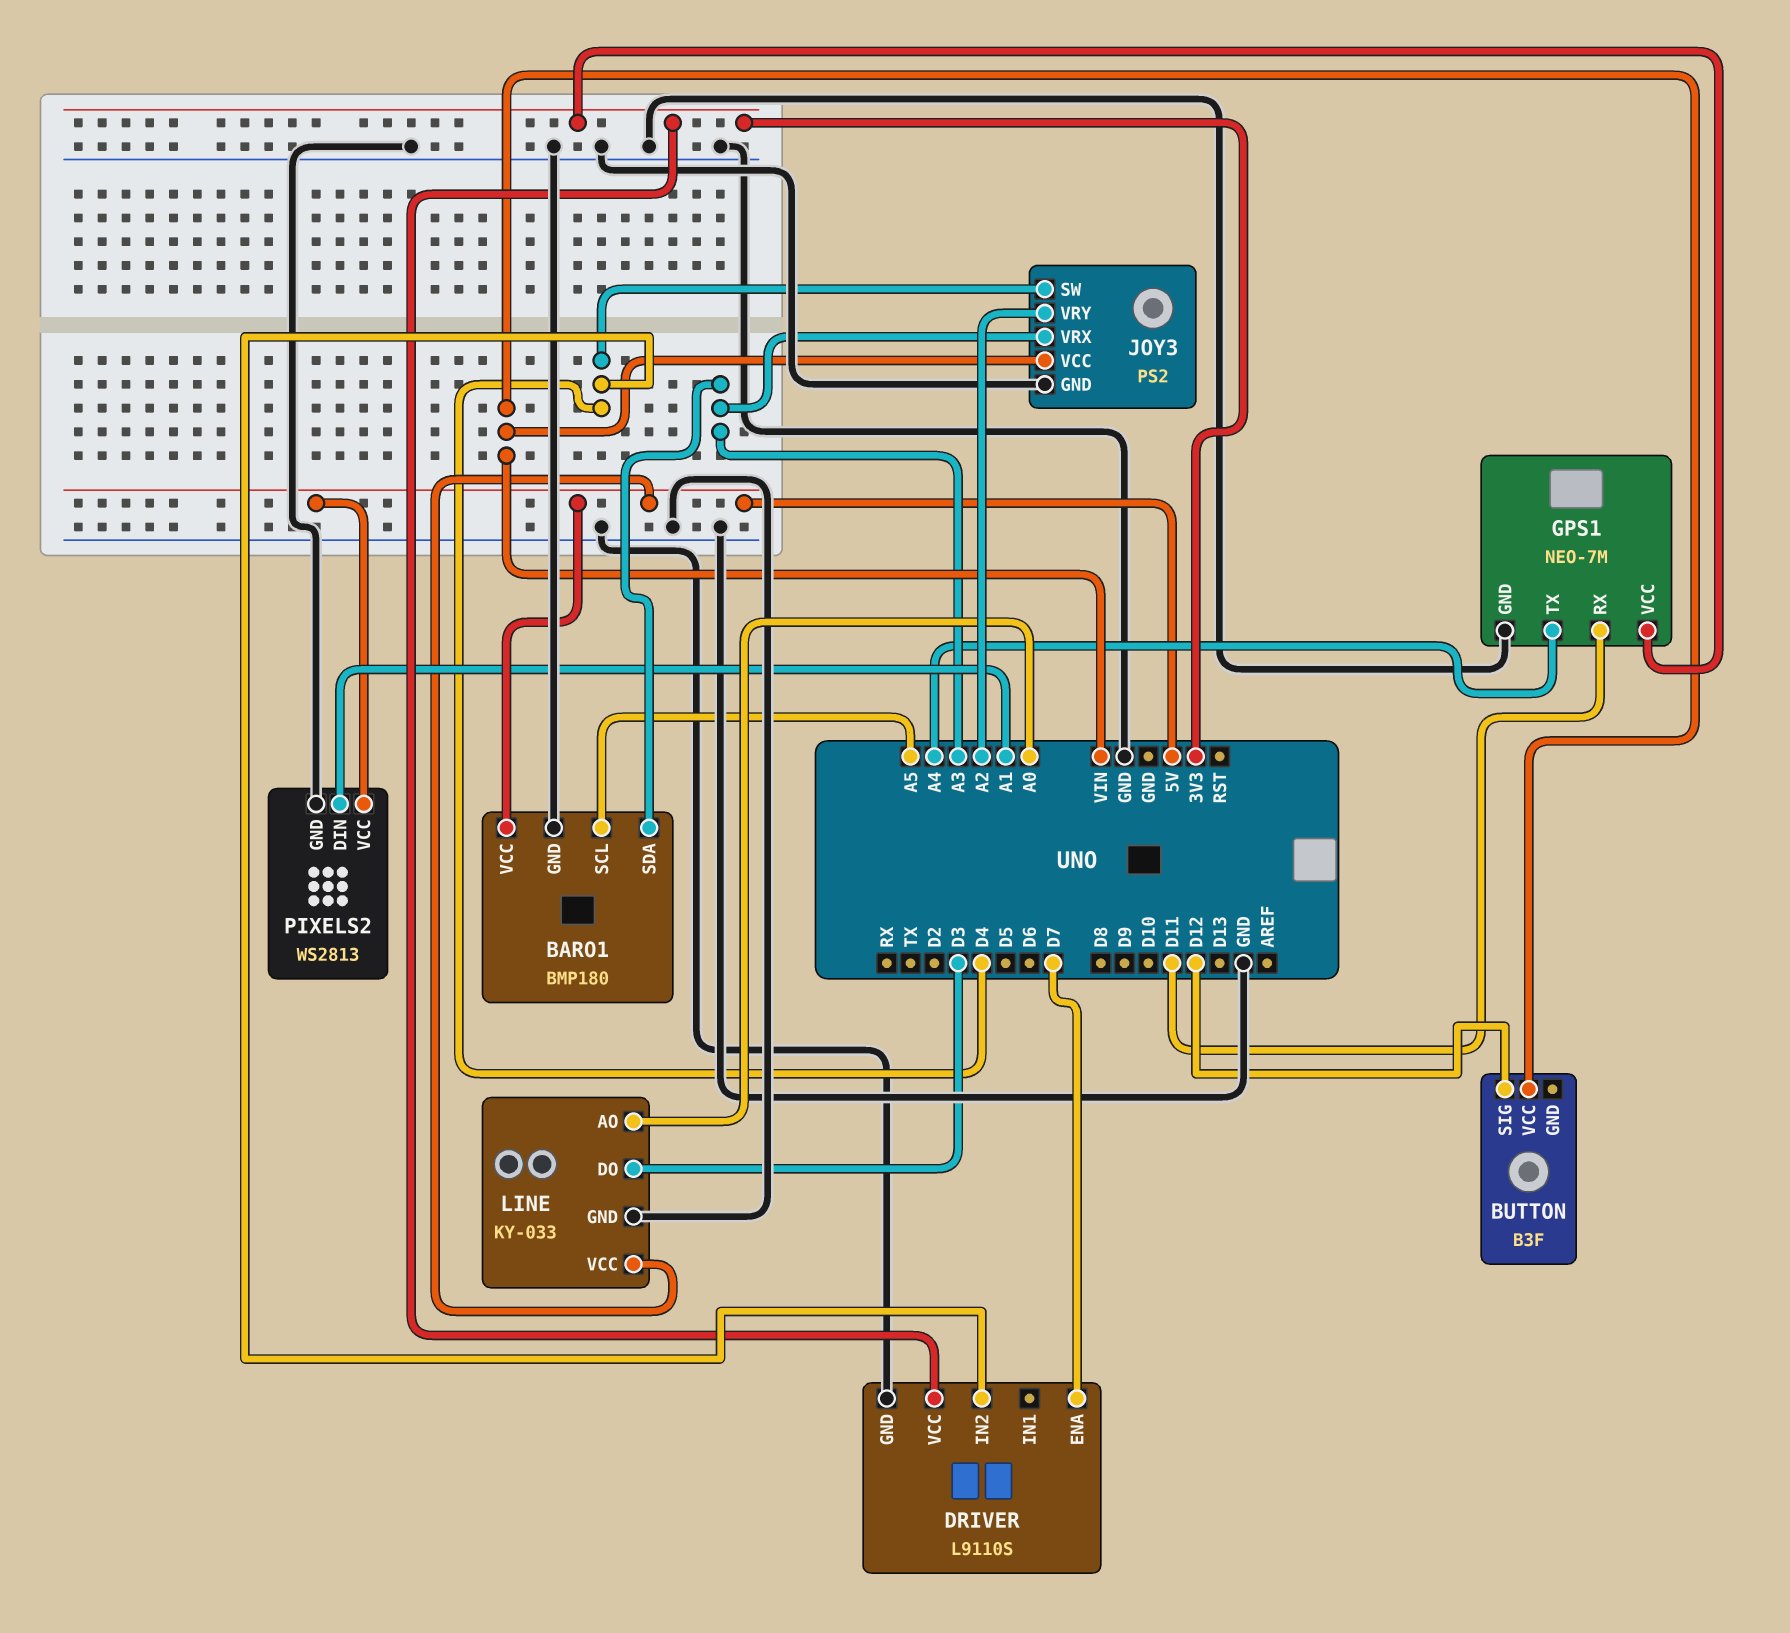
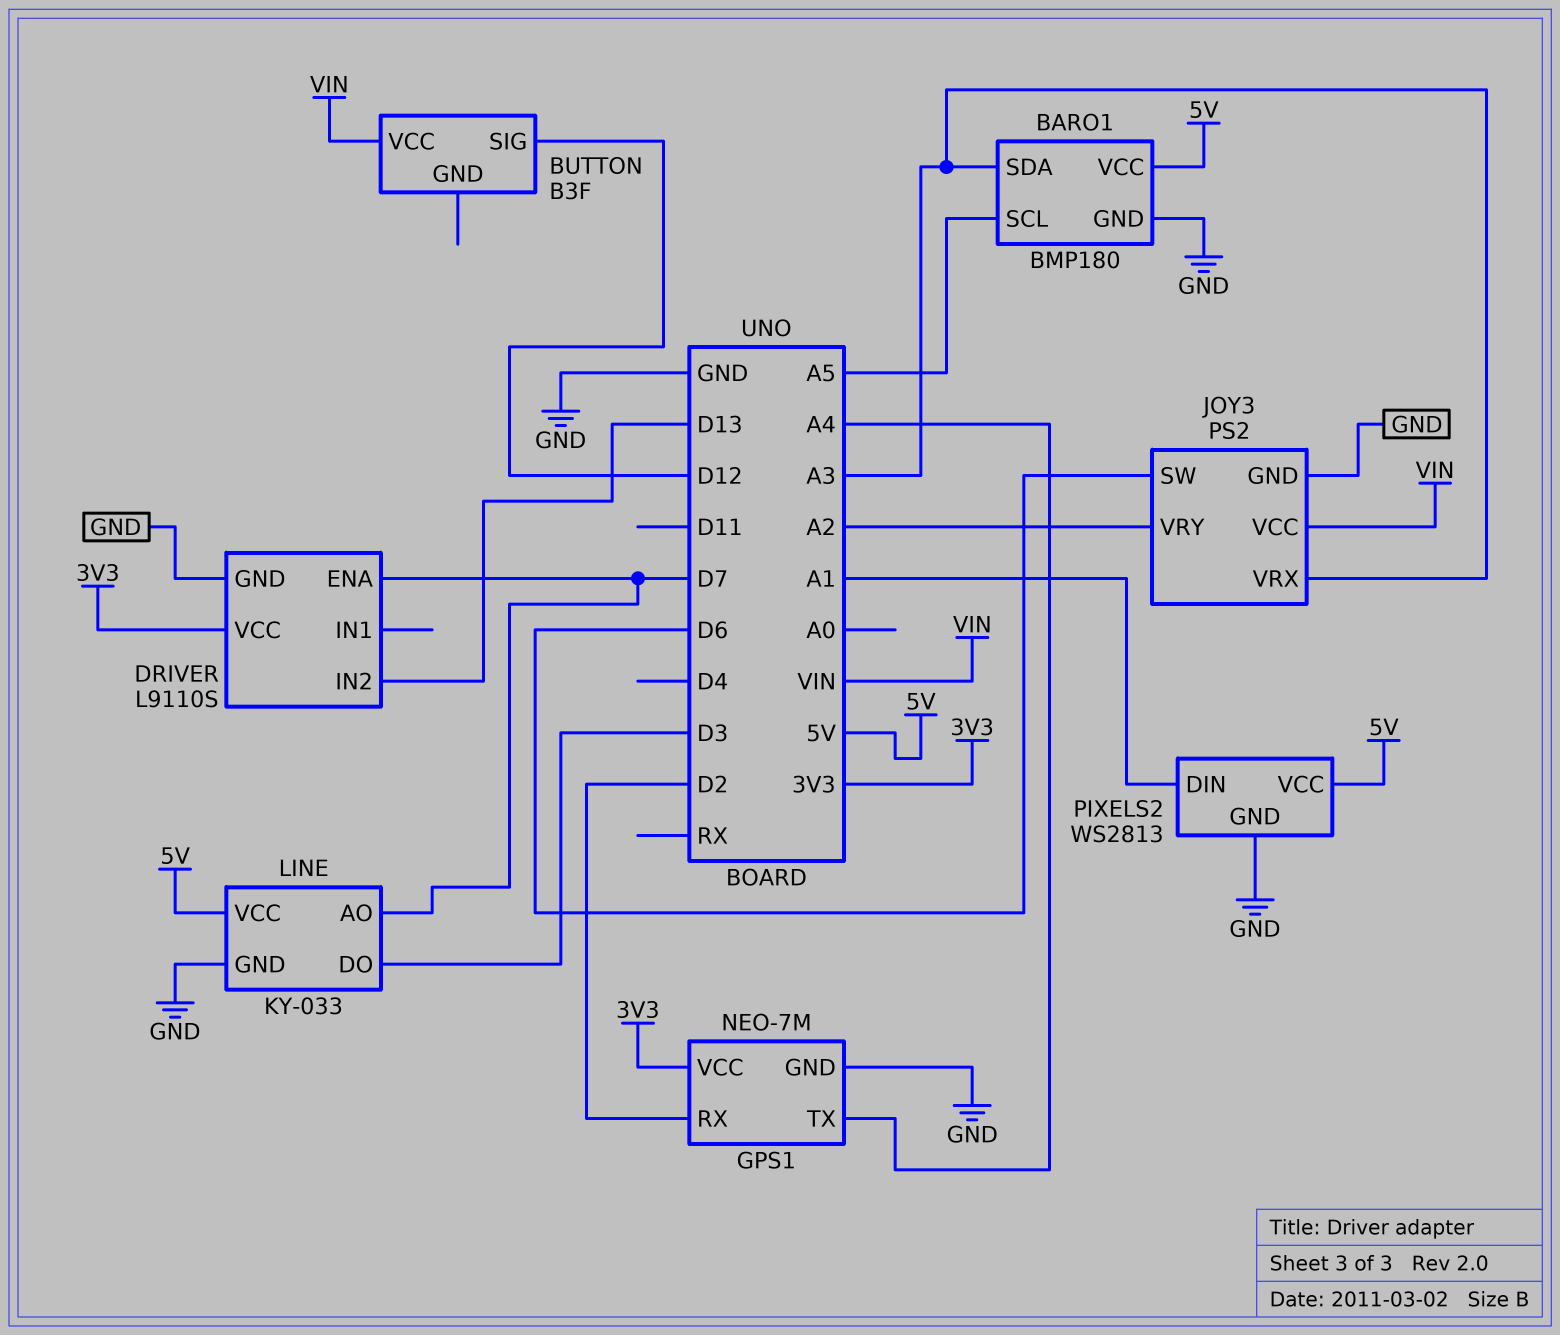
DRIVER pin IN2: D4 -> D13
GPS1 pin RX: D11 -> D2
JOY3 pin SW: D4 -> D6
LINE pin AO: A0 -> D7

